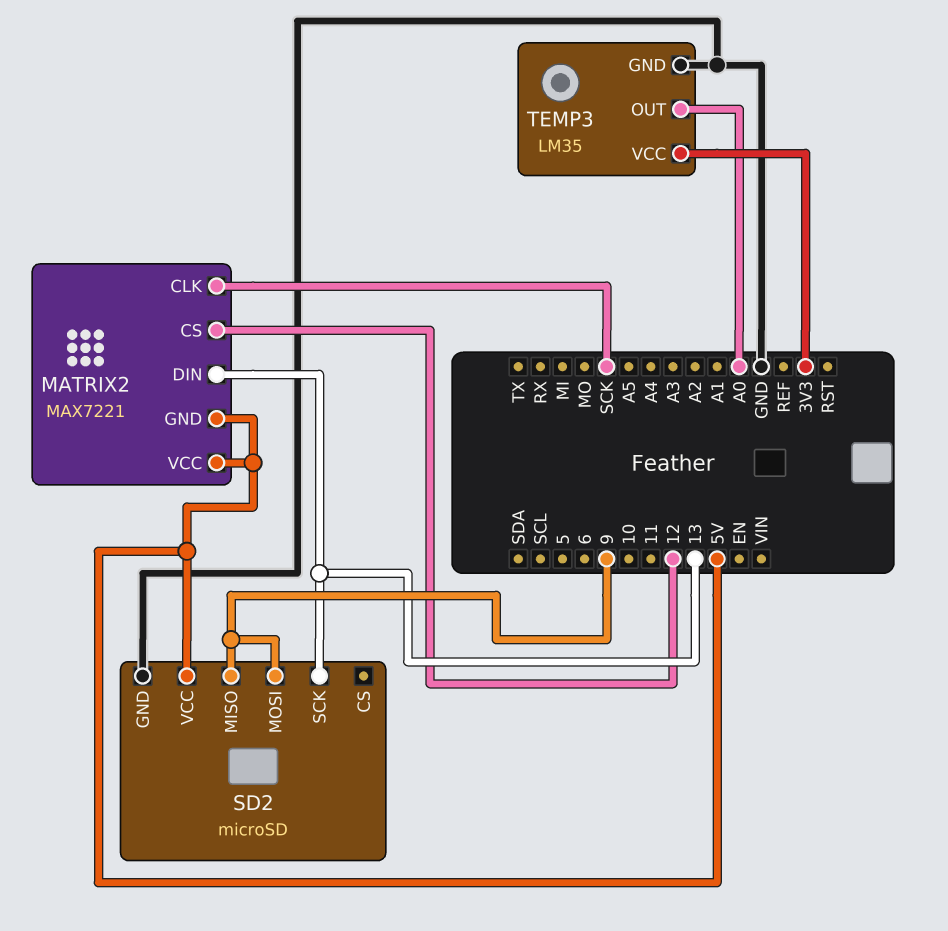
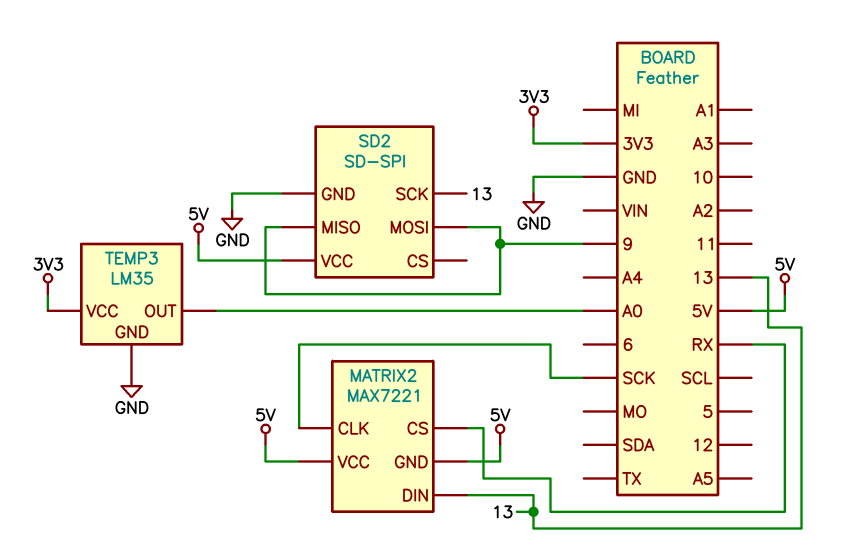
MATRIX2 pin CS: 12 -> RX
SD2: microSD -> SD-SPI

